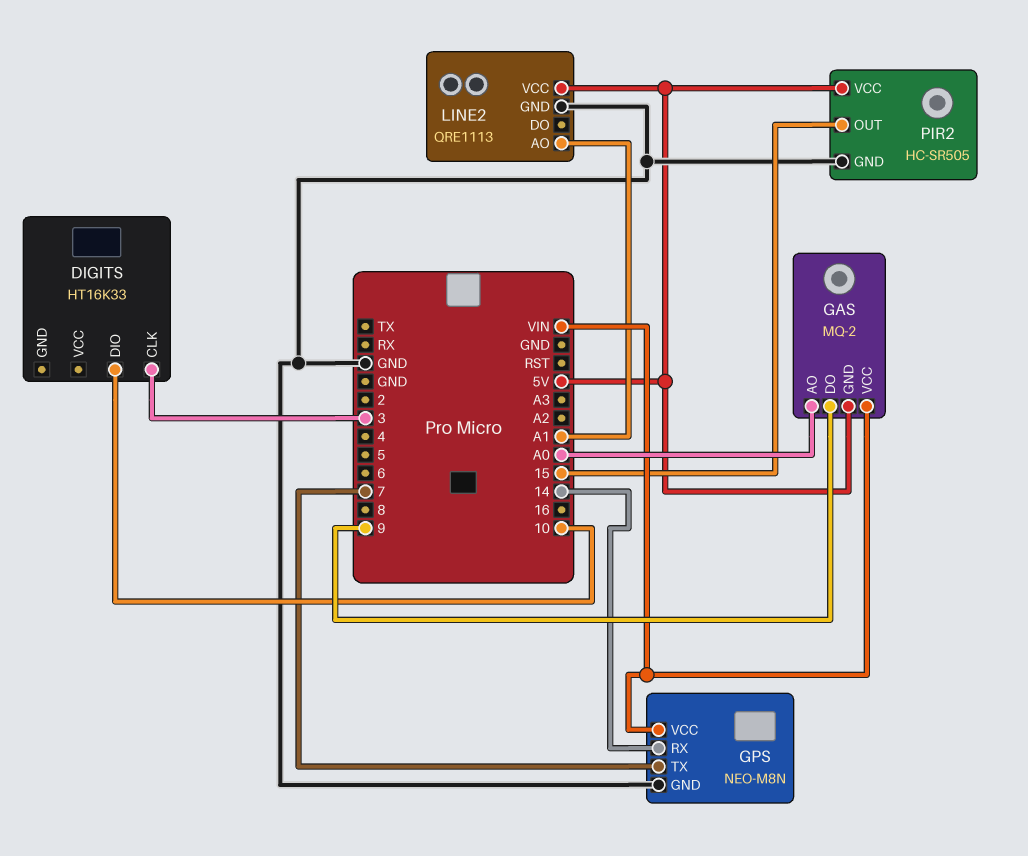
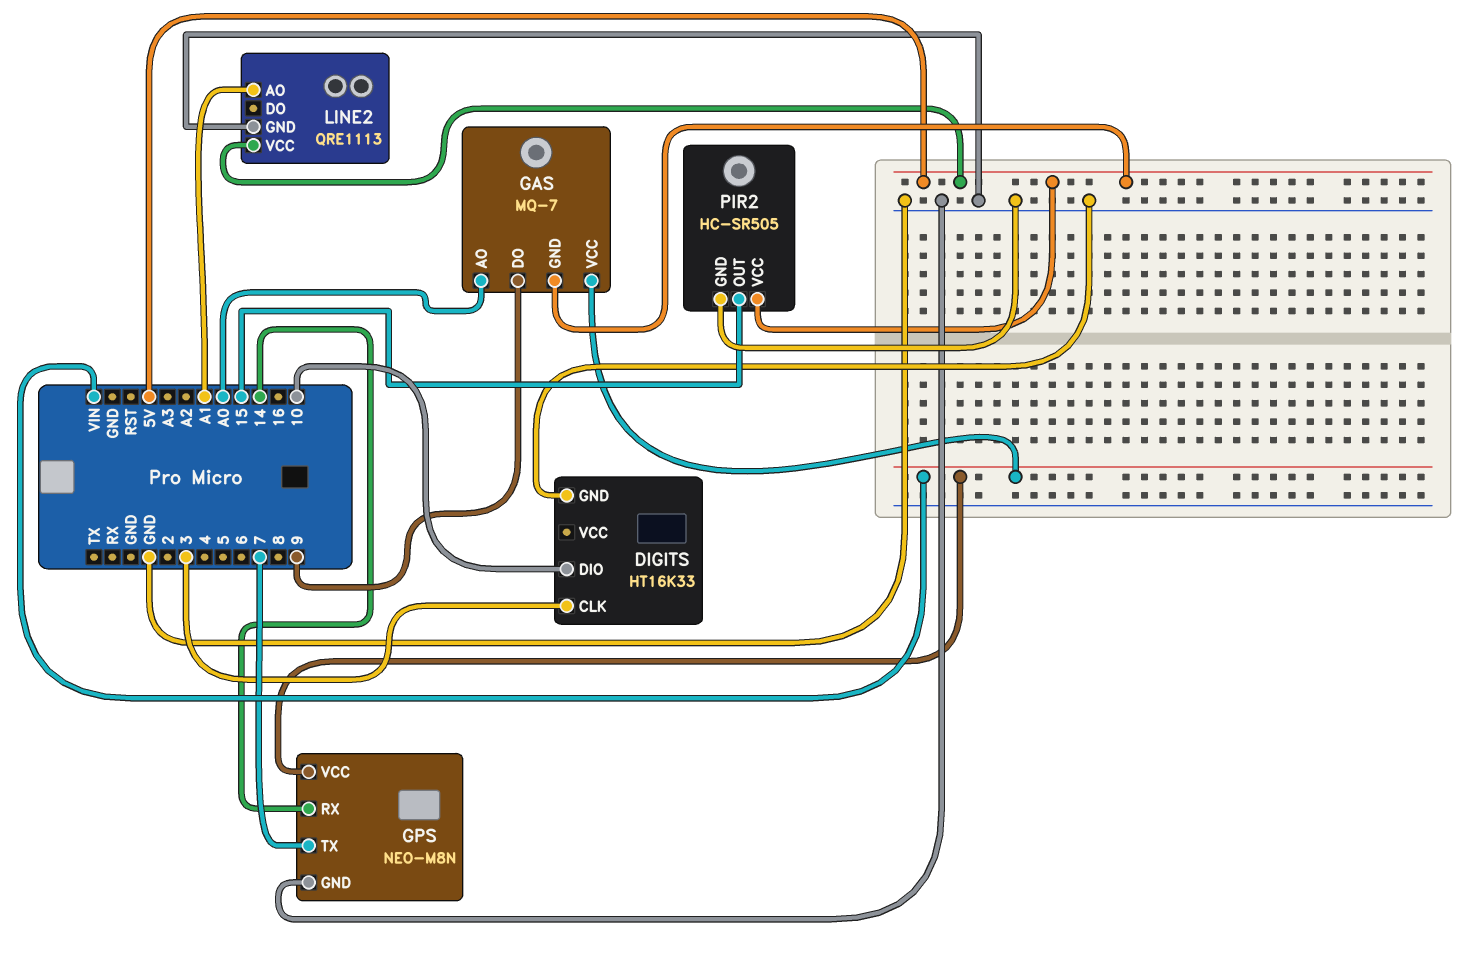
DIGITS pin GND: none -> GND
GAS: MQ-2 -> MQ-7

